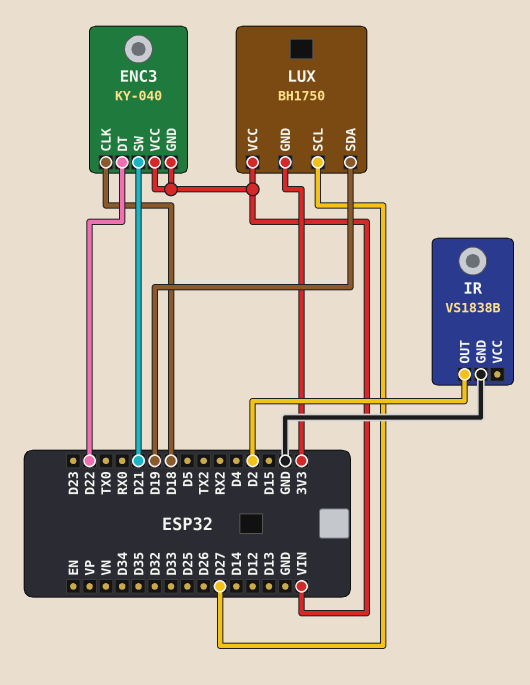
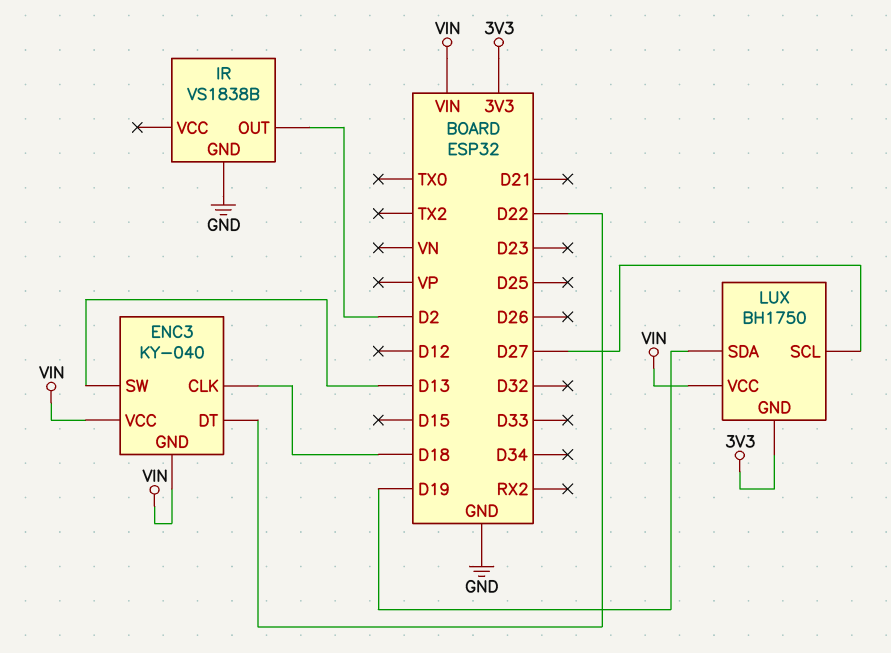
ENC3 pin SW: D21 -> D13

